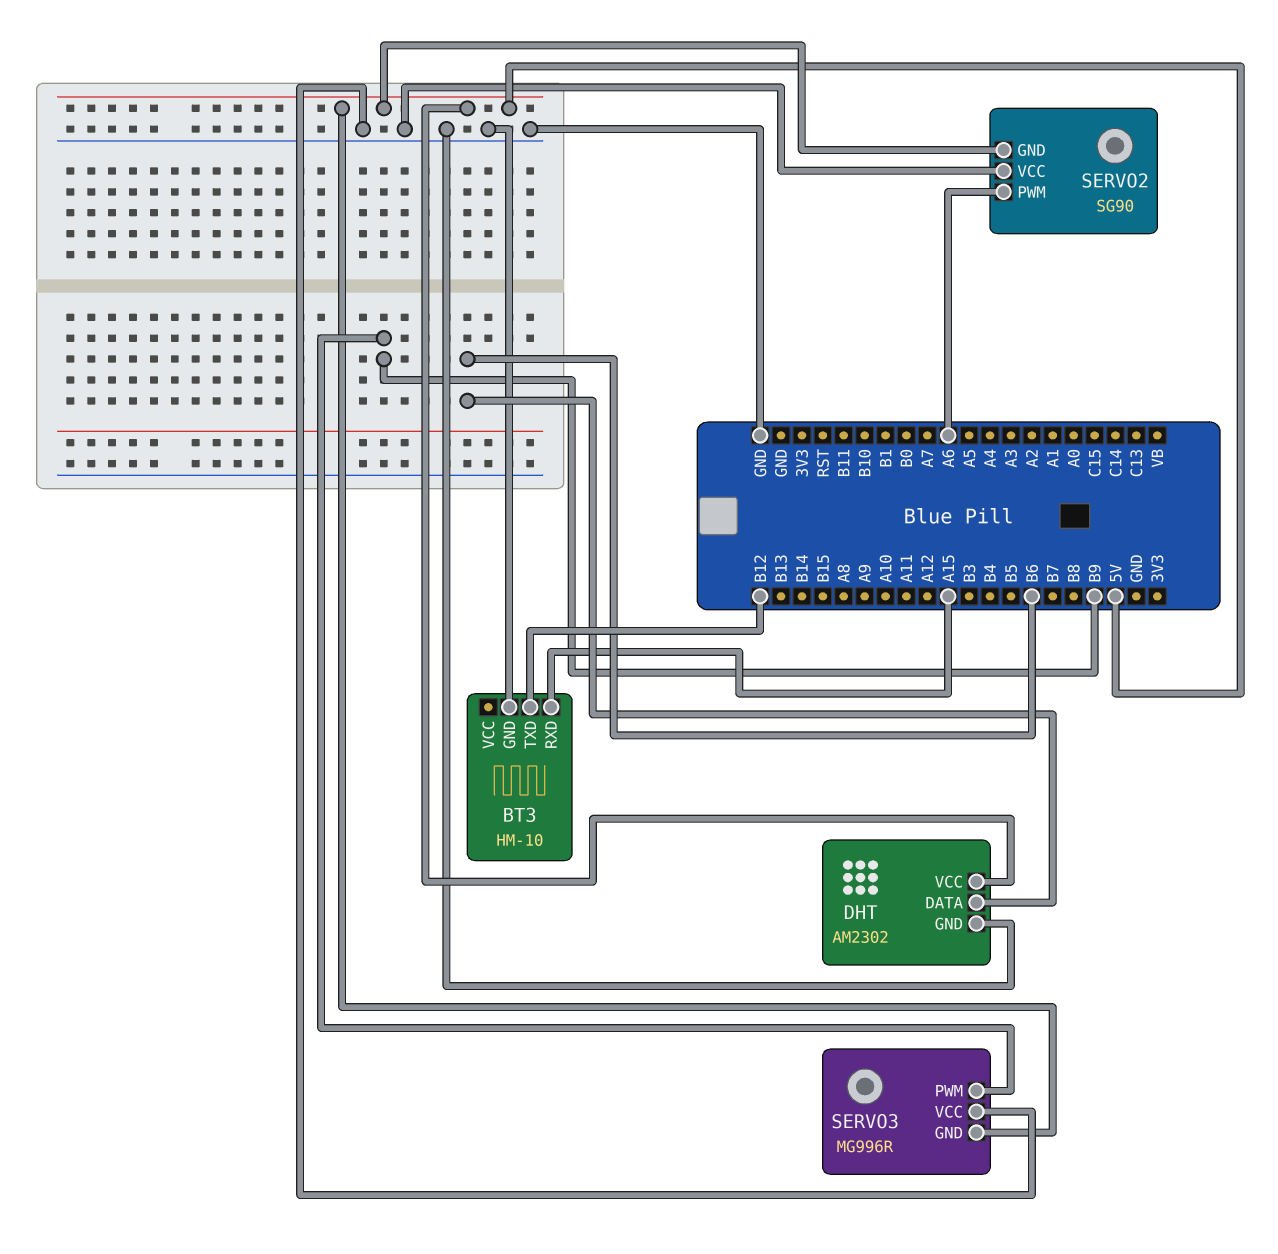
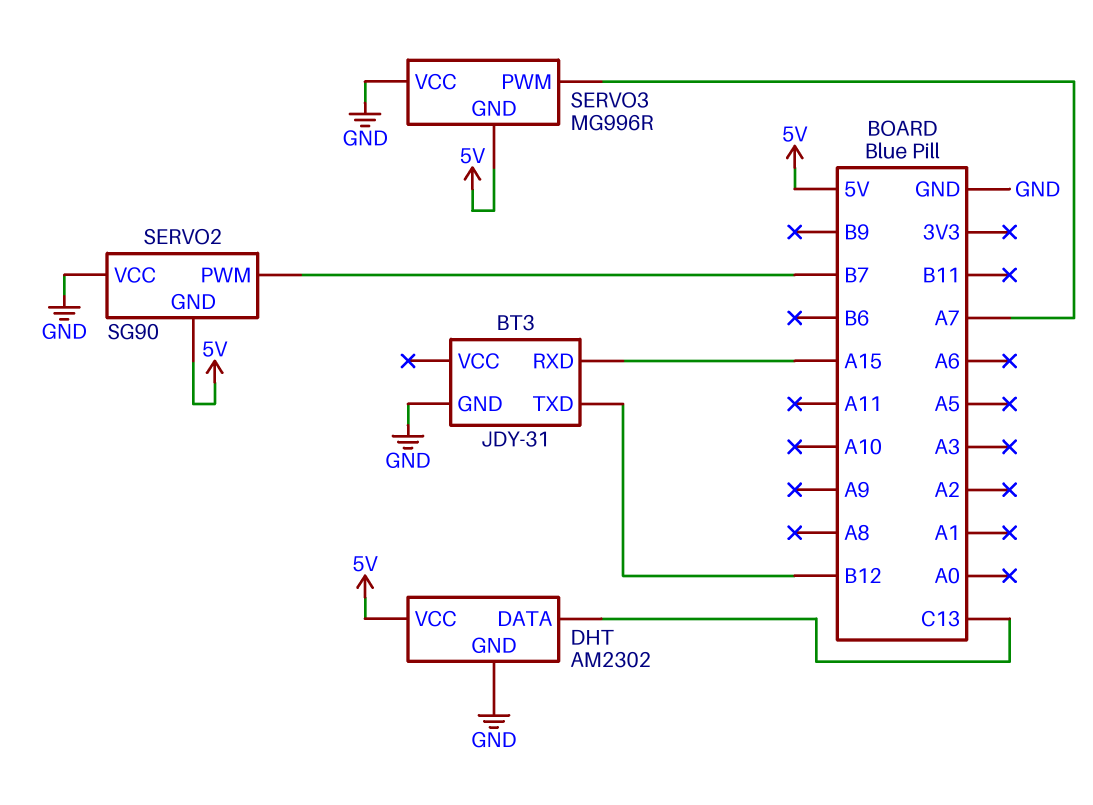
BT3: HM-10 -> JDY-31
DHT pin DATA: B6 -> C13
SERVO2 pin PWM: A6 -> B7
SERVO3 pin PWM: B9 -> A7

